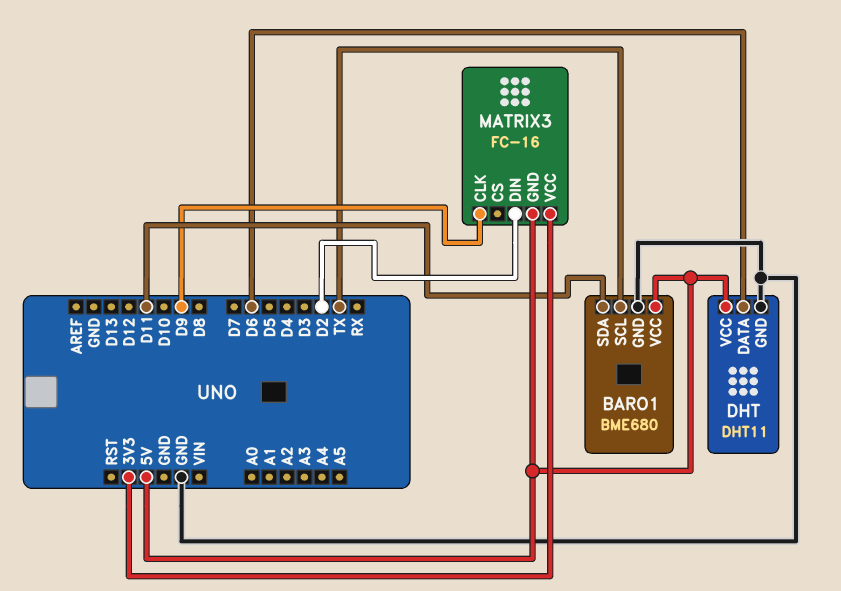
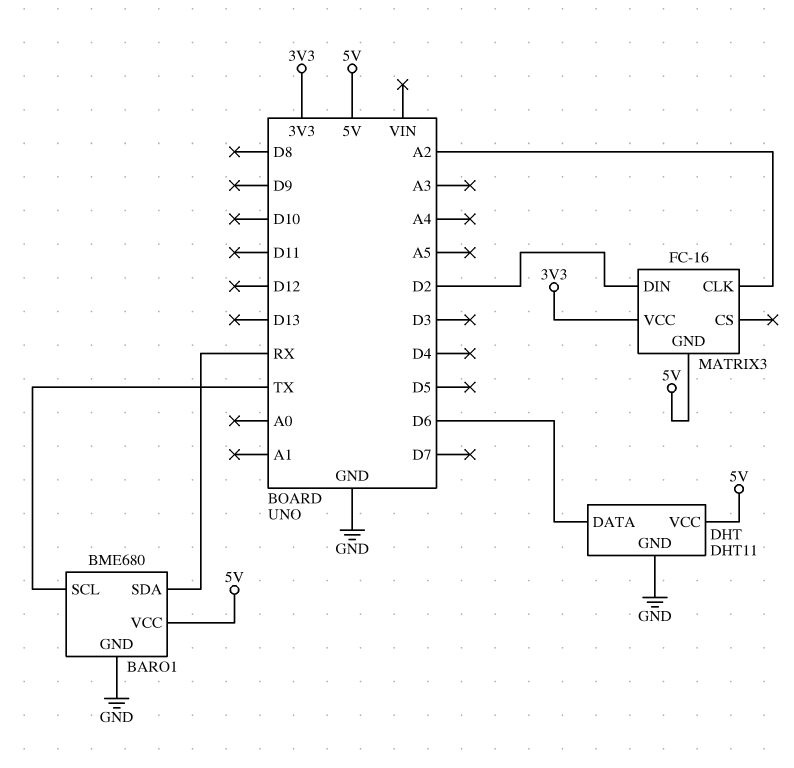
BARO1 pin SDA: D11 -> RX
MATRIX3 pin CLK: D9 -> A2

